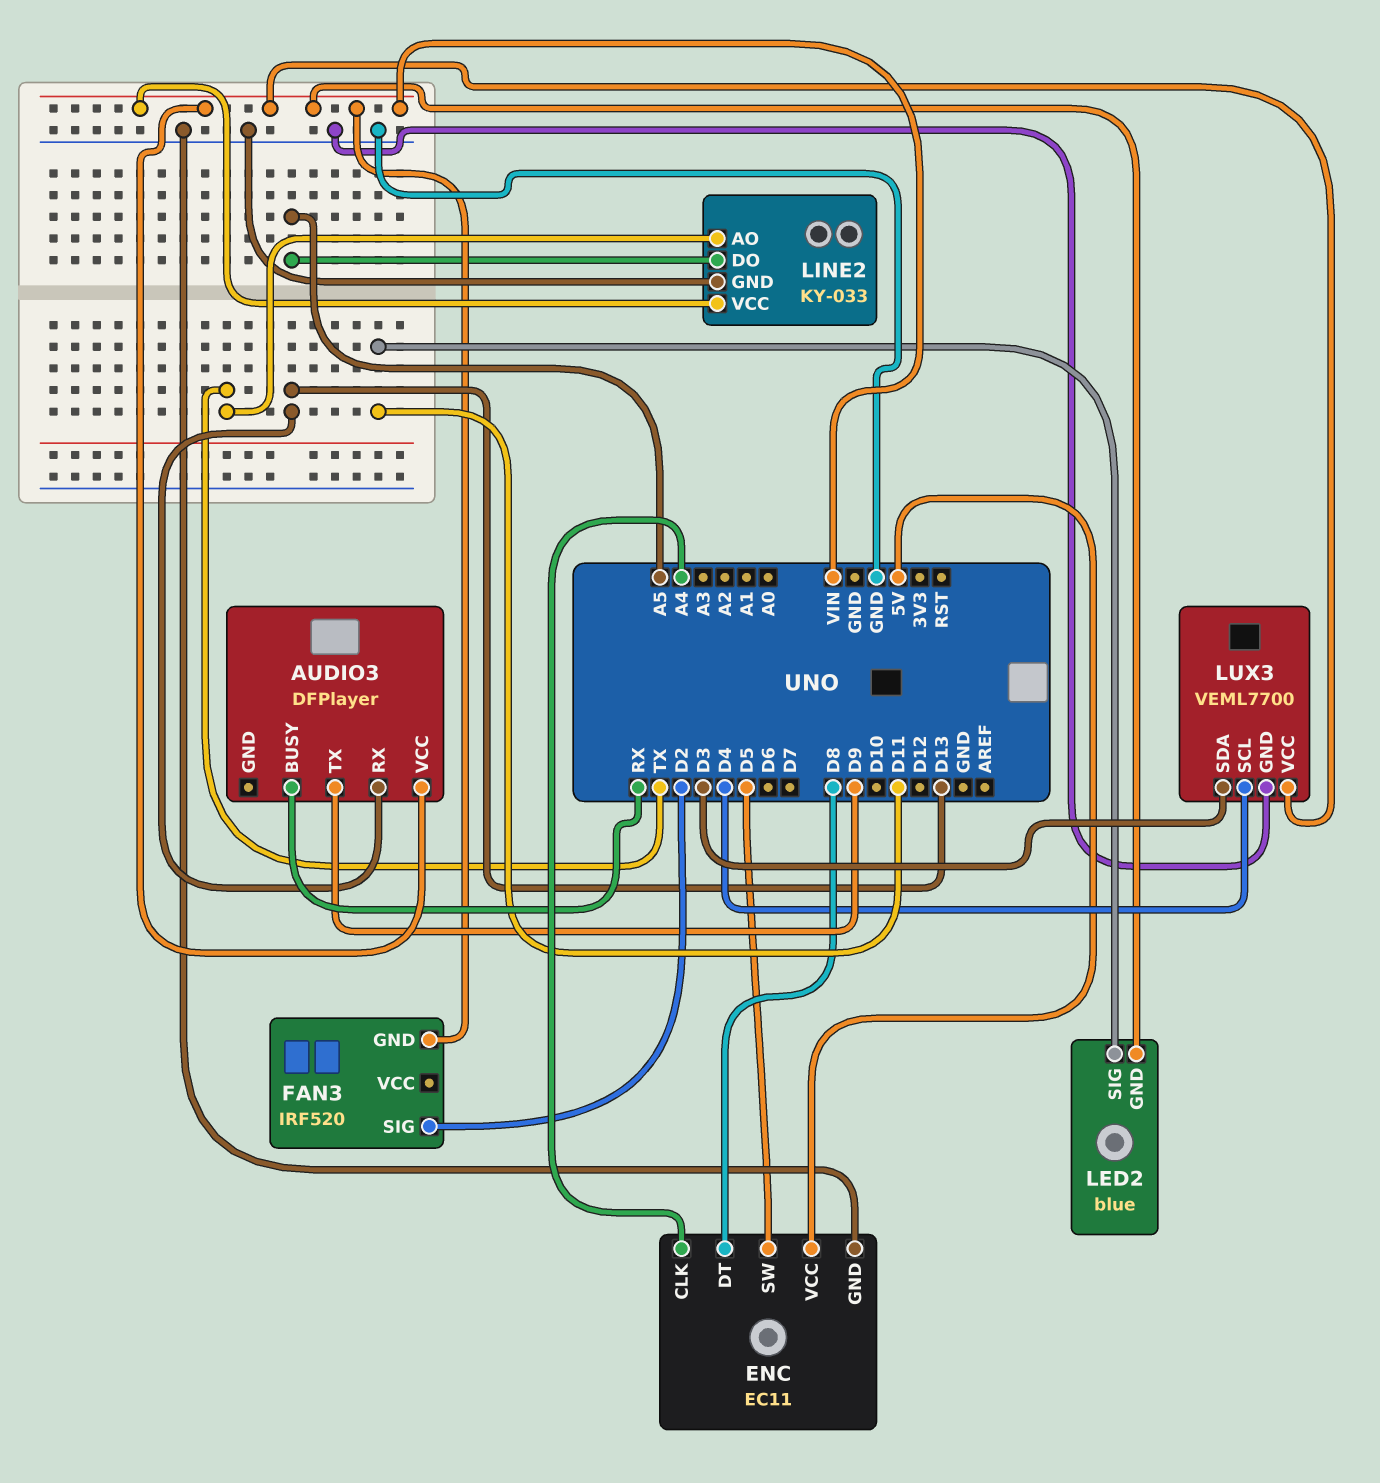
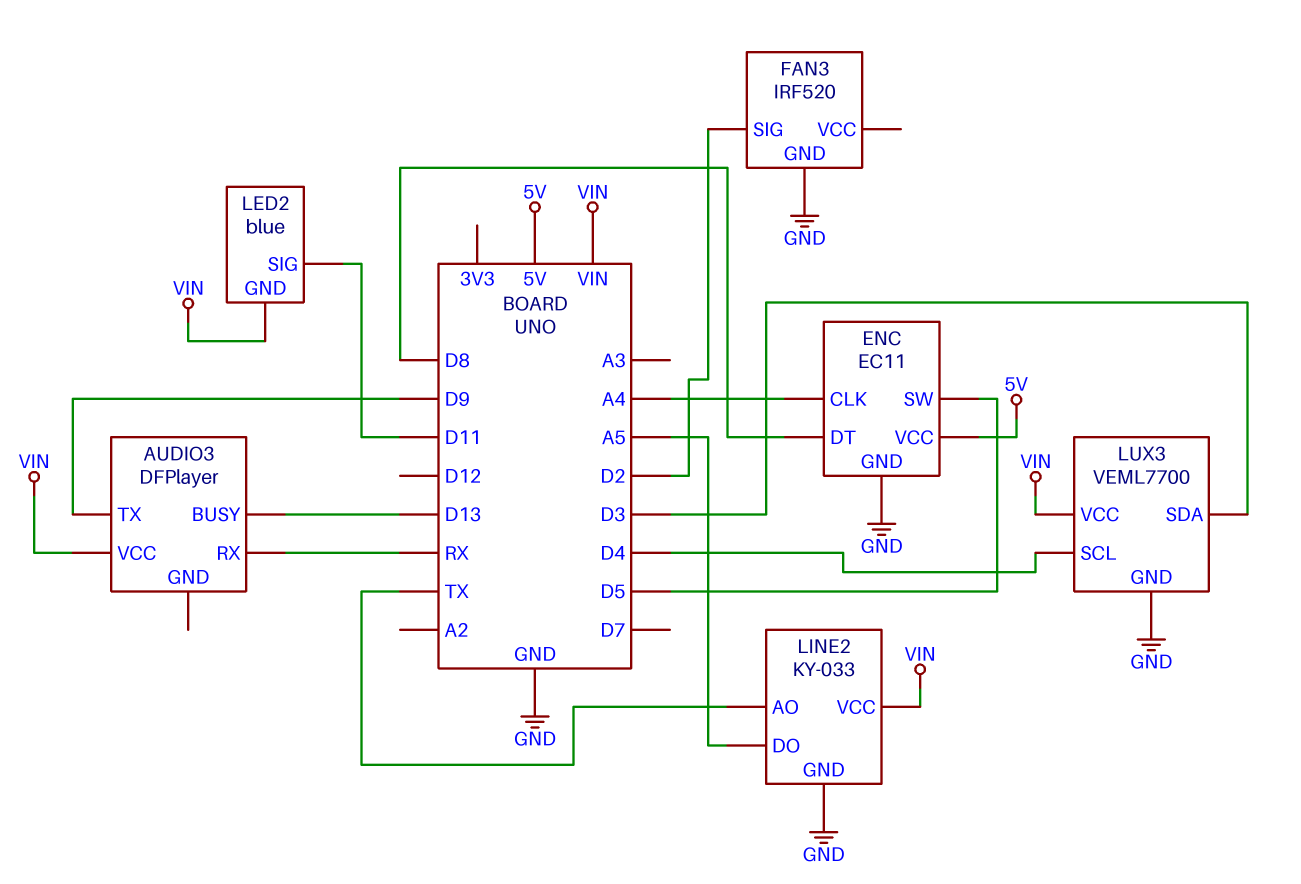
AUDIO3 pin BUSY: RX -> D13
AUDIO3 pin RX: D13 -> RX
FAN3 pin GND: VIN -> GND

